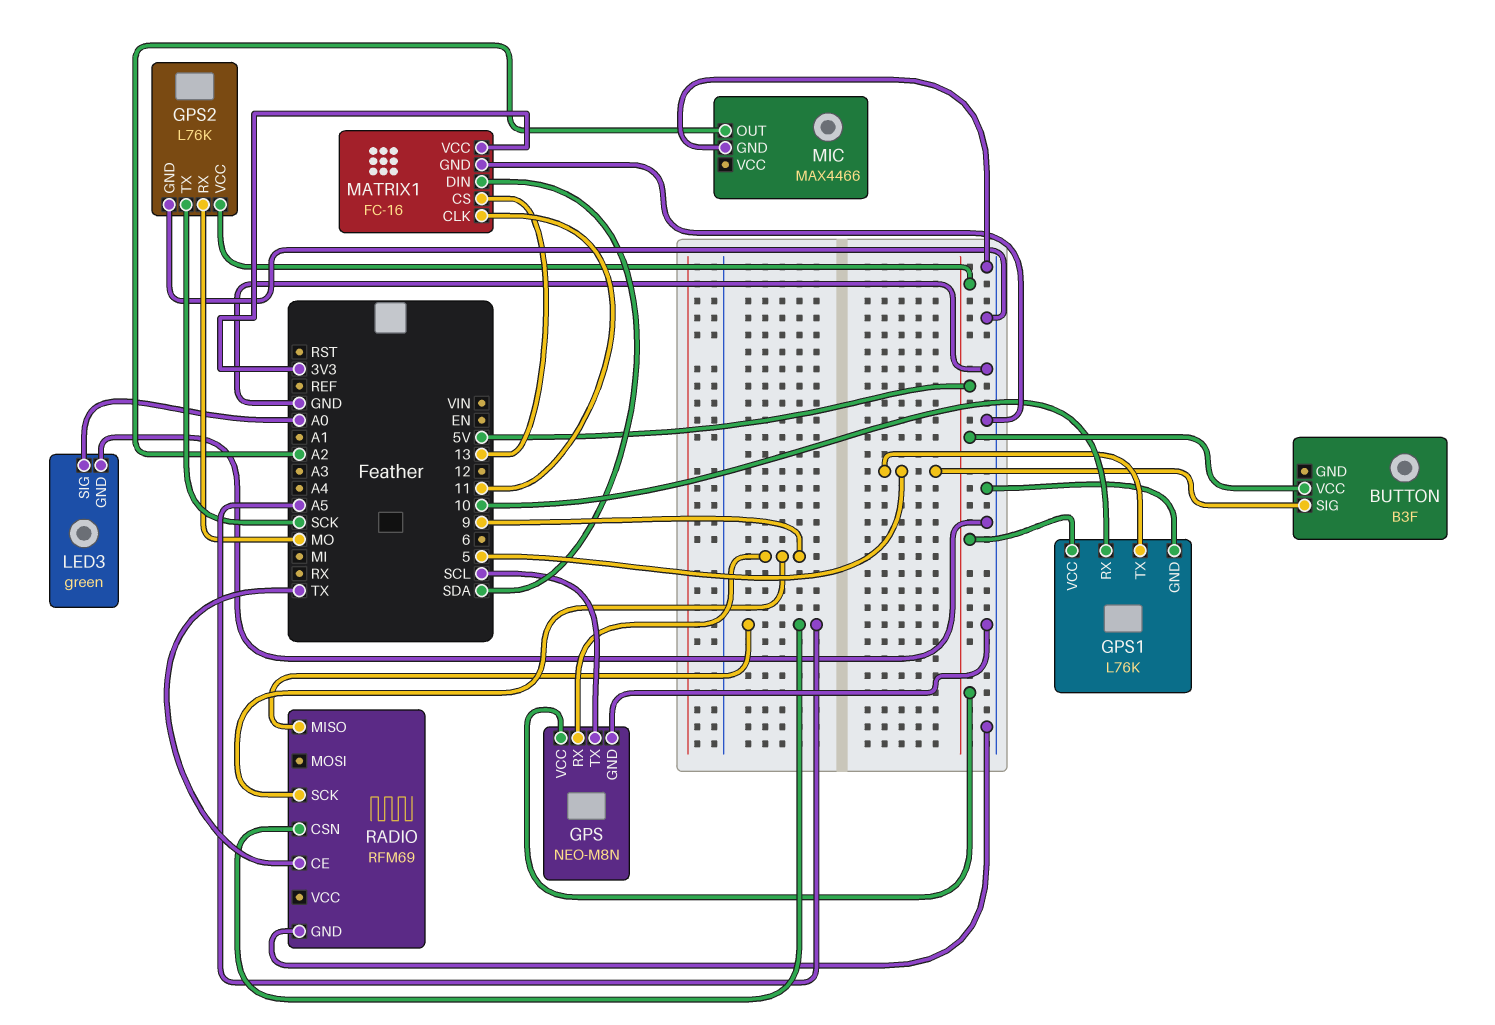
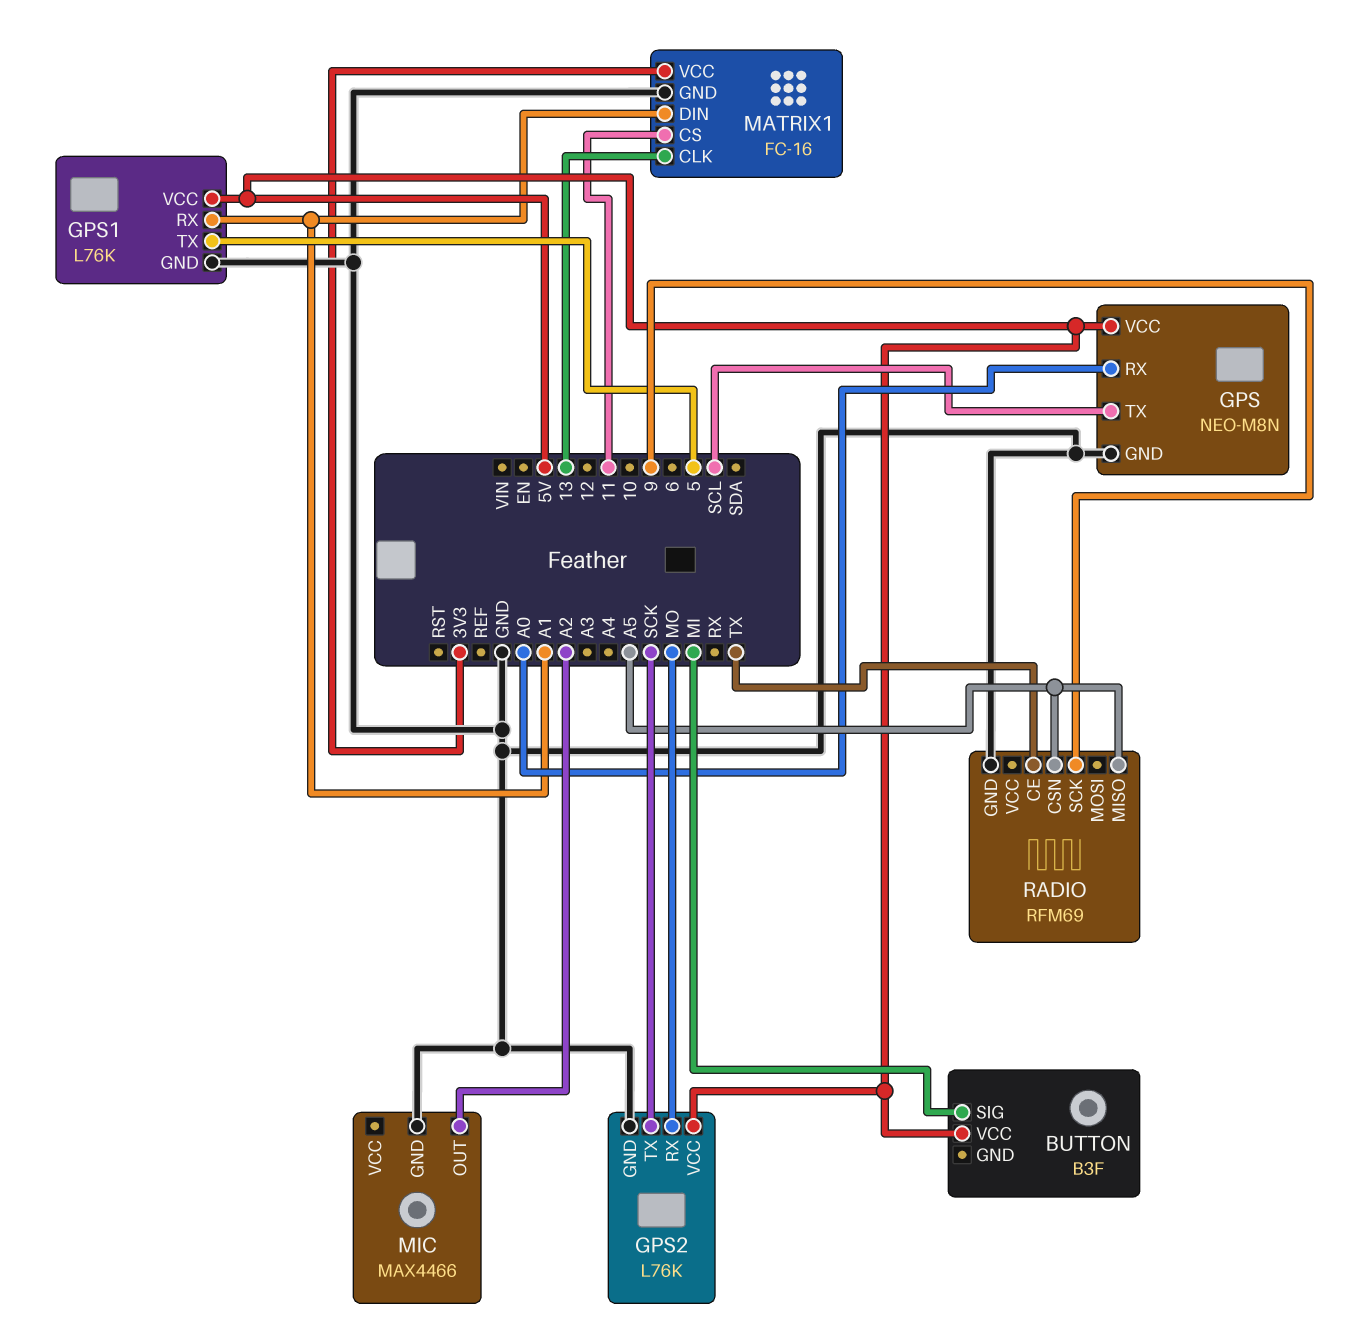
BUTTON pin SIG: 5 -> MI
GPS pin RX: 9 -> A0
GPS1 pin RX: 10 -> A1
LED3: green -> none
LED3 pin GND: GND -> none
LED3 pin SIG: A0 -> none
MATRIX1 pin CLK: 11 -> 13
MATRIX1 pin CS: 13 -> 11
MATRIX1 pin DIN: SDA -> A1

